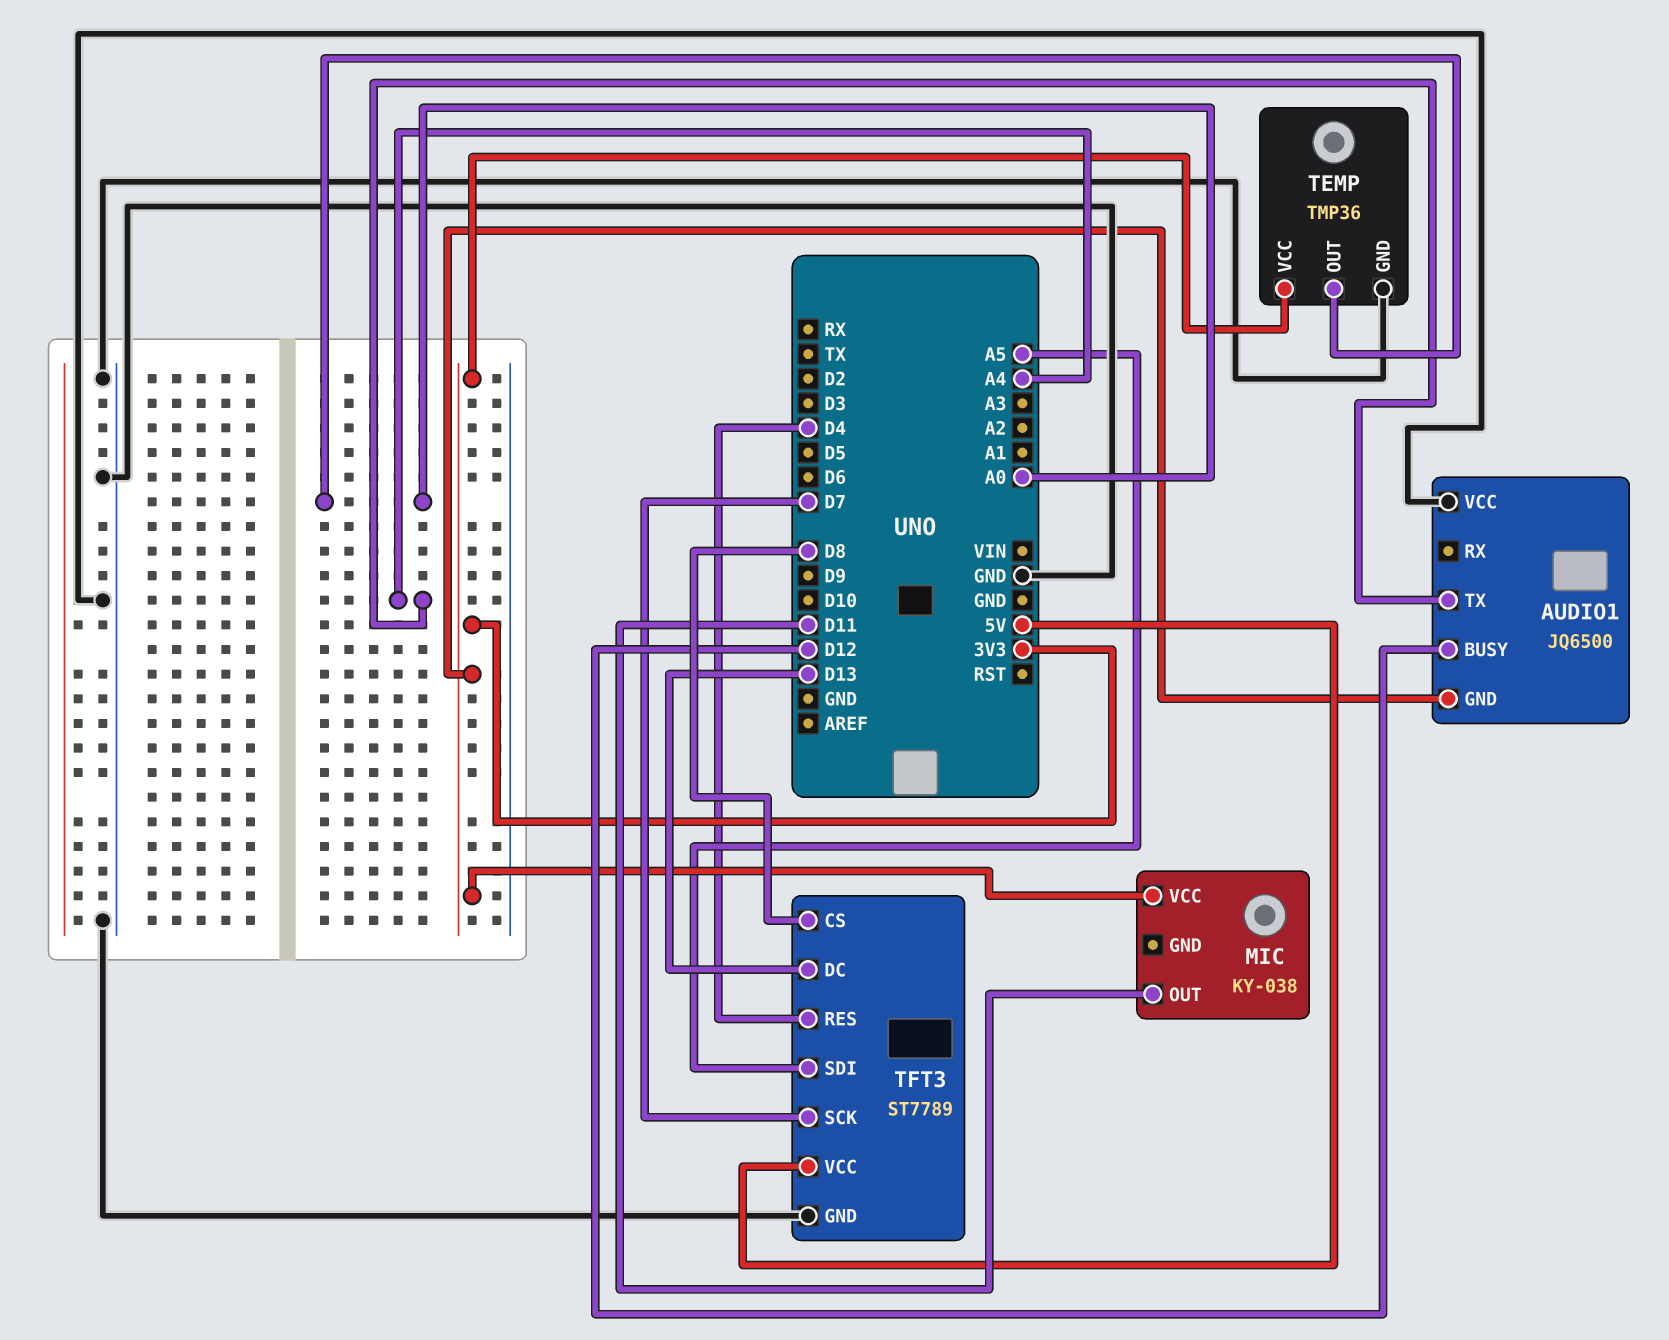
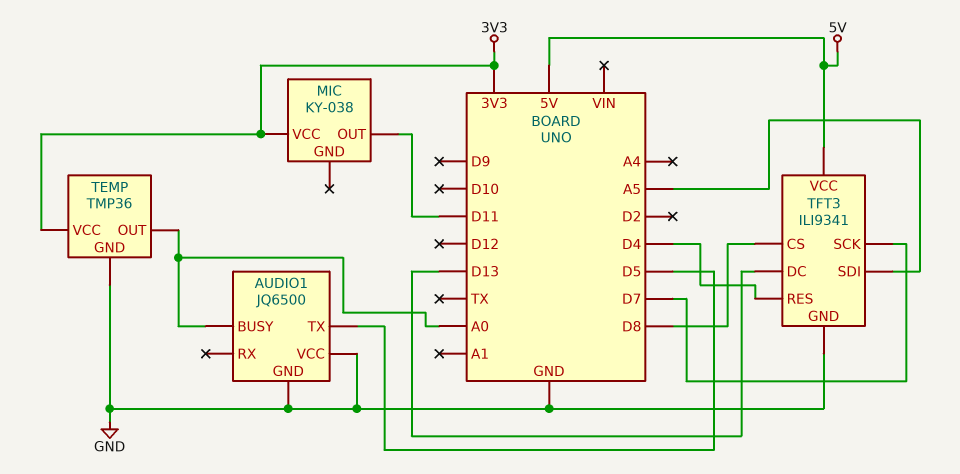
AUDIO1 pin BUSY: D12 -> A0
AUDIO1 pin GND: 3V3 -> GND
AUDIO1 pin TX: A4 -> D5
TFT3: ST7789 -> ILI9341

